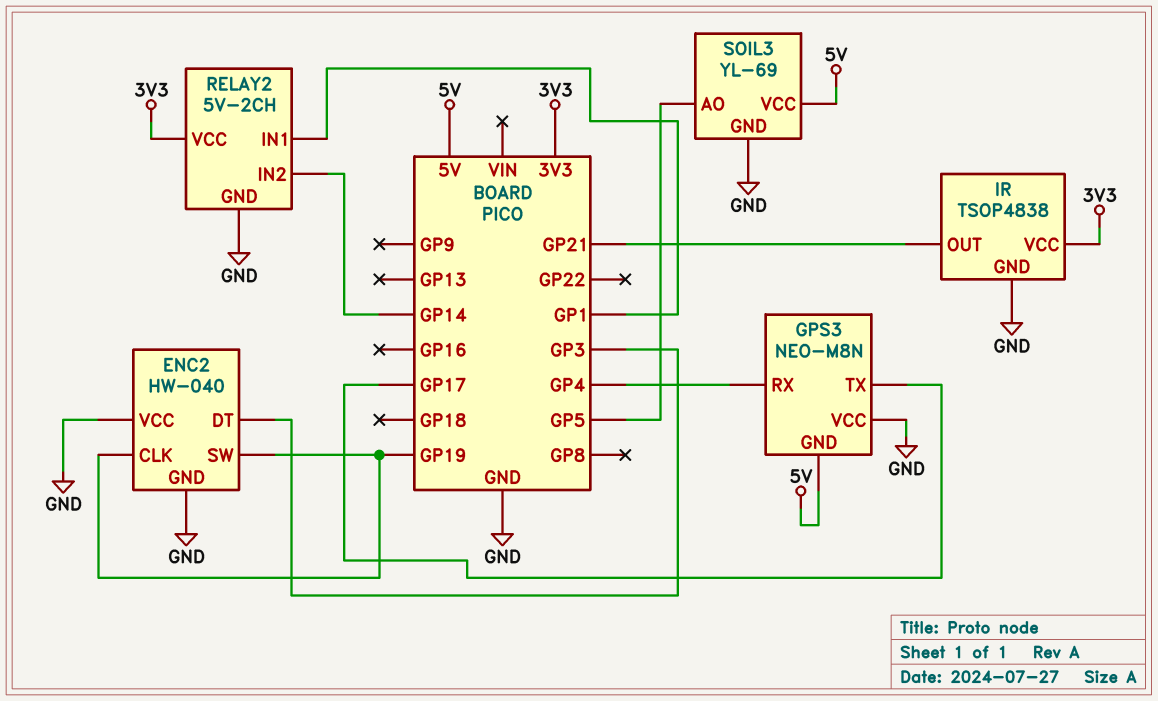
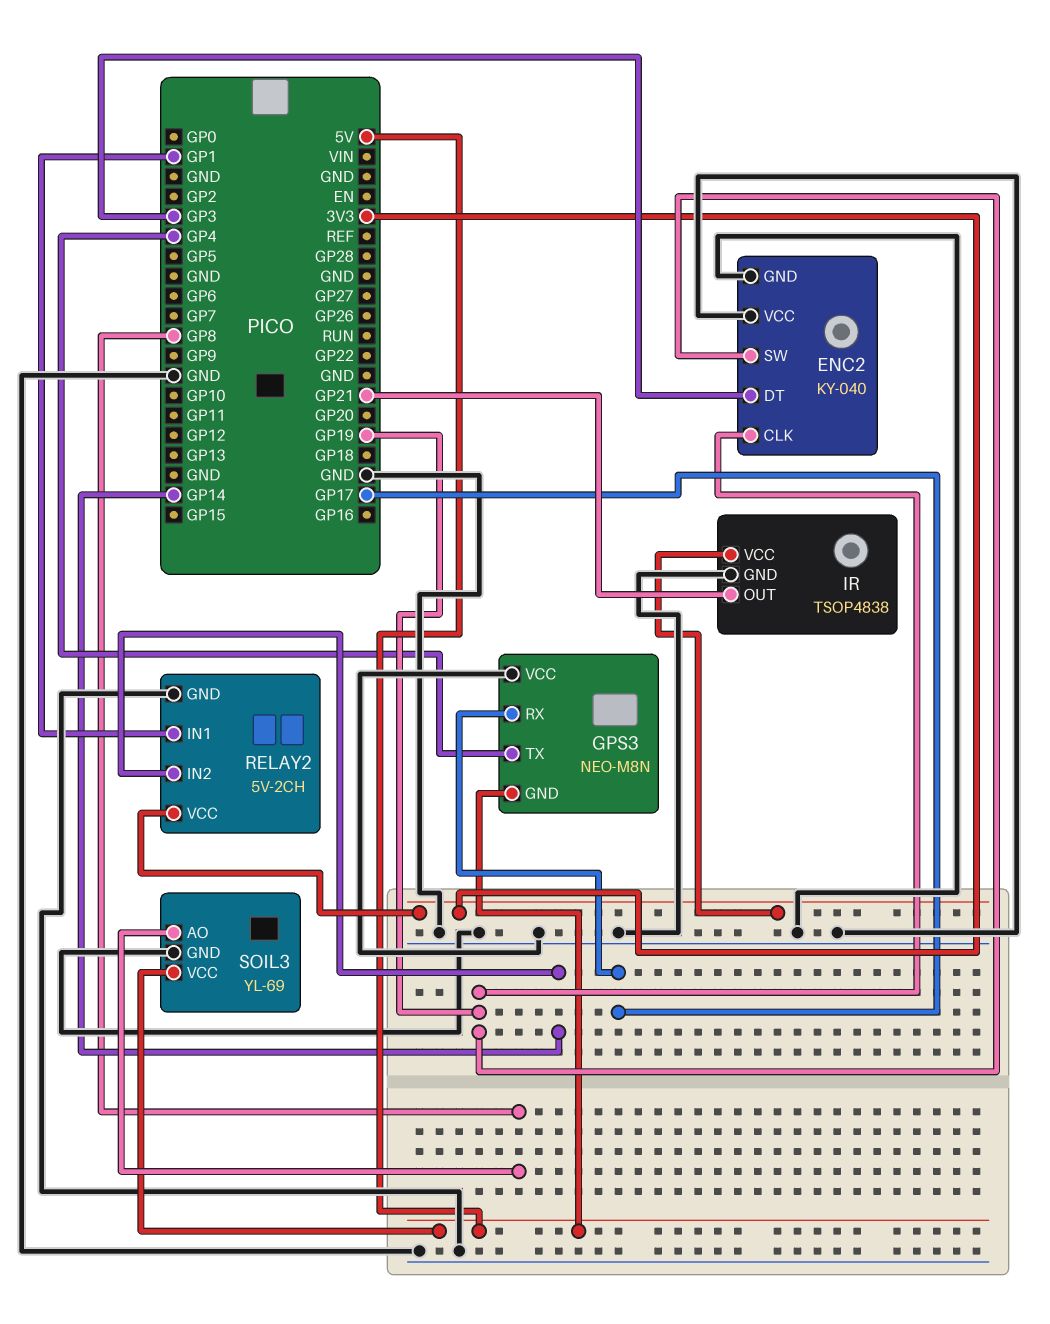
ENC2: HW-040 -> KY-040
GPS3 pin RX: GP4 -> GP17
GPS3 pin TX: GP17 -> GP4
SOIL3 pin AO: GP5 -> GP8

